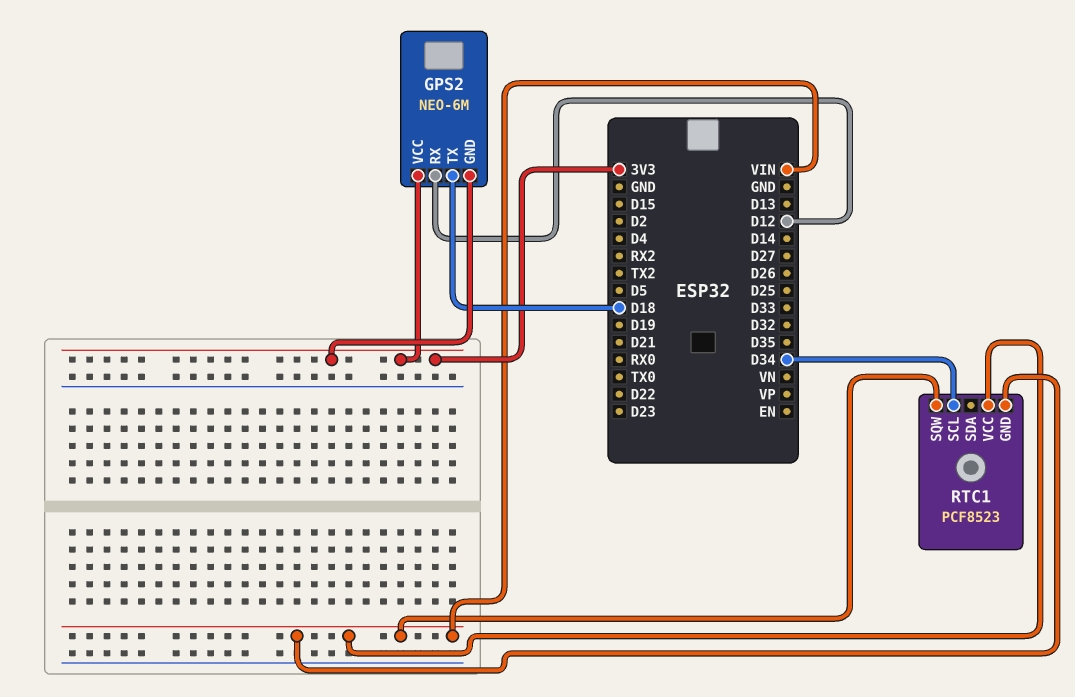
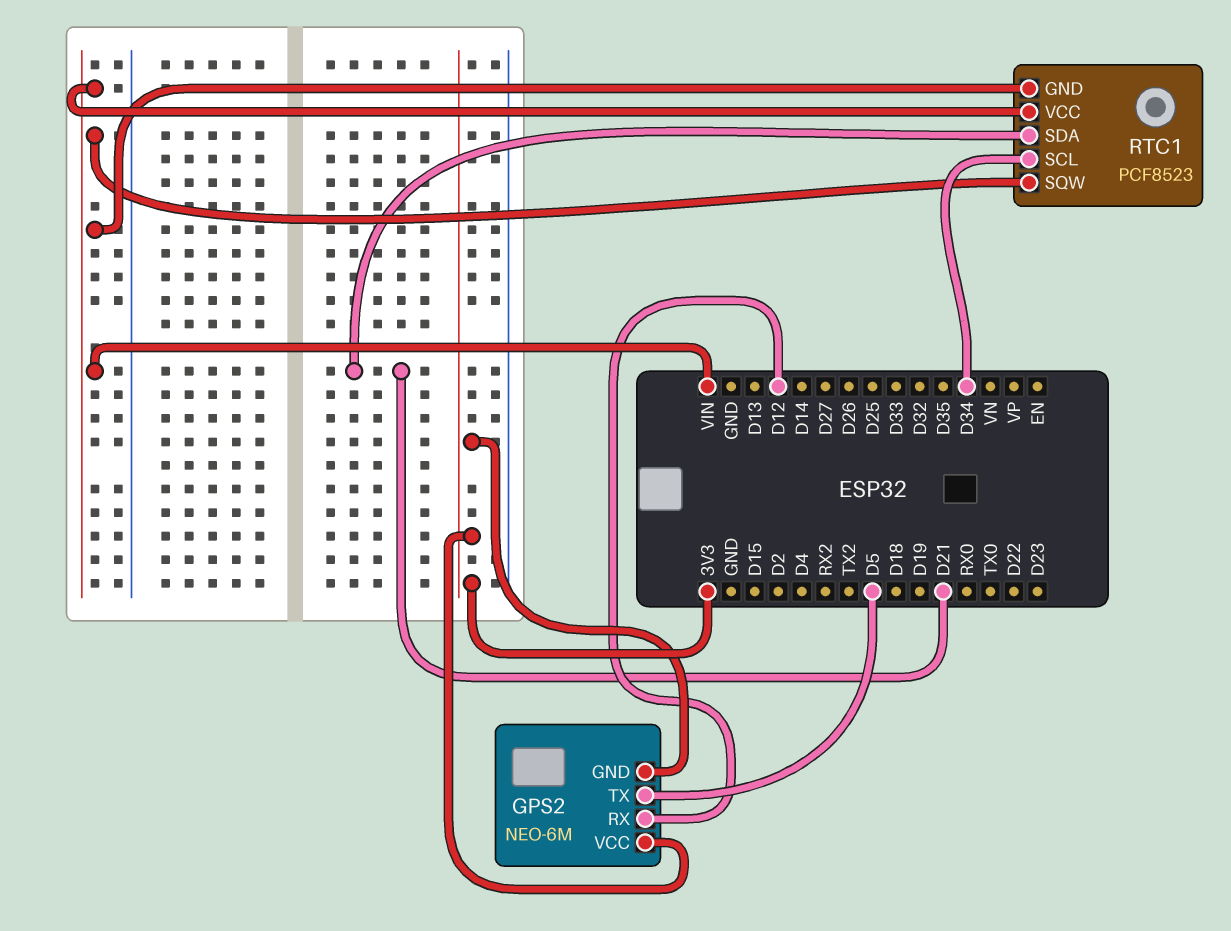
GPS2 pin TX: D18 -> D5
RTC1 pin SDA: none -> D21

